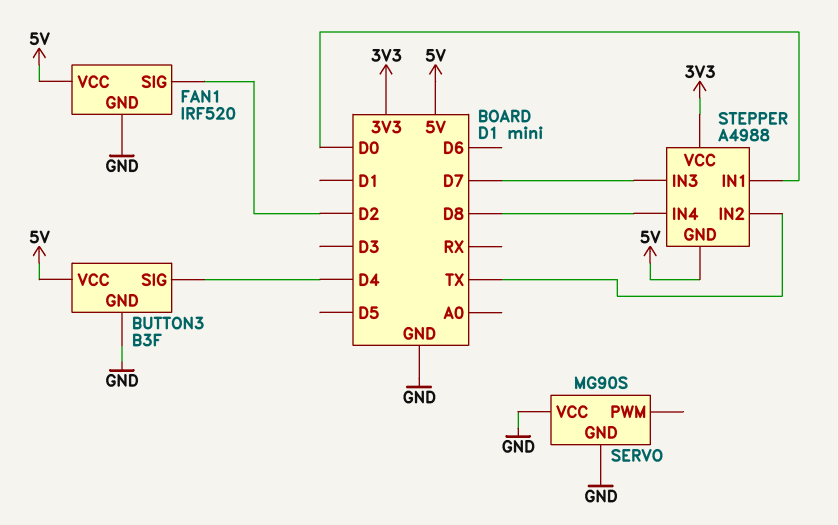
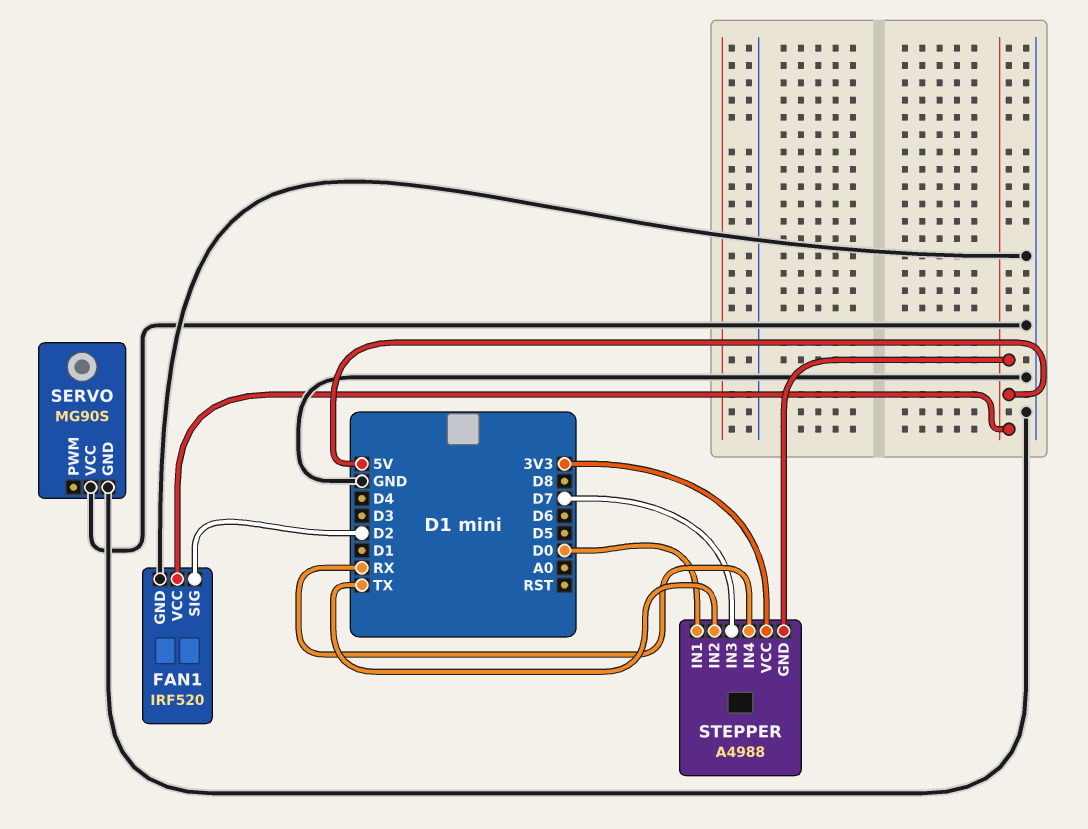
BUTTON3: B3F -> none
BUTTON3 pin GND: GND -> none
BUTTON3 pin SIG: D4 -> none
BUTTON3 pin VCC: 5V -> none
STEPPER pin IN4: D8 -> RX

